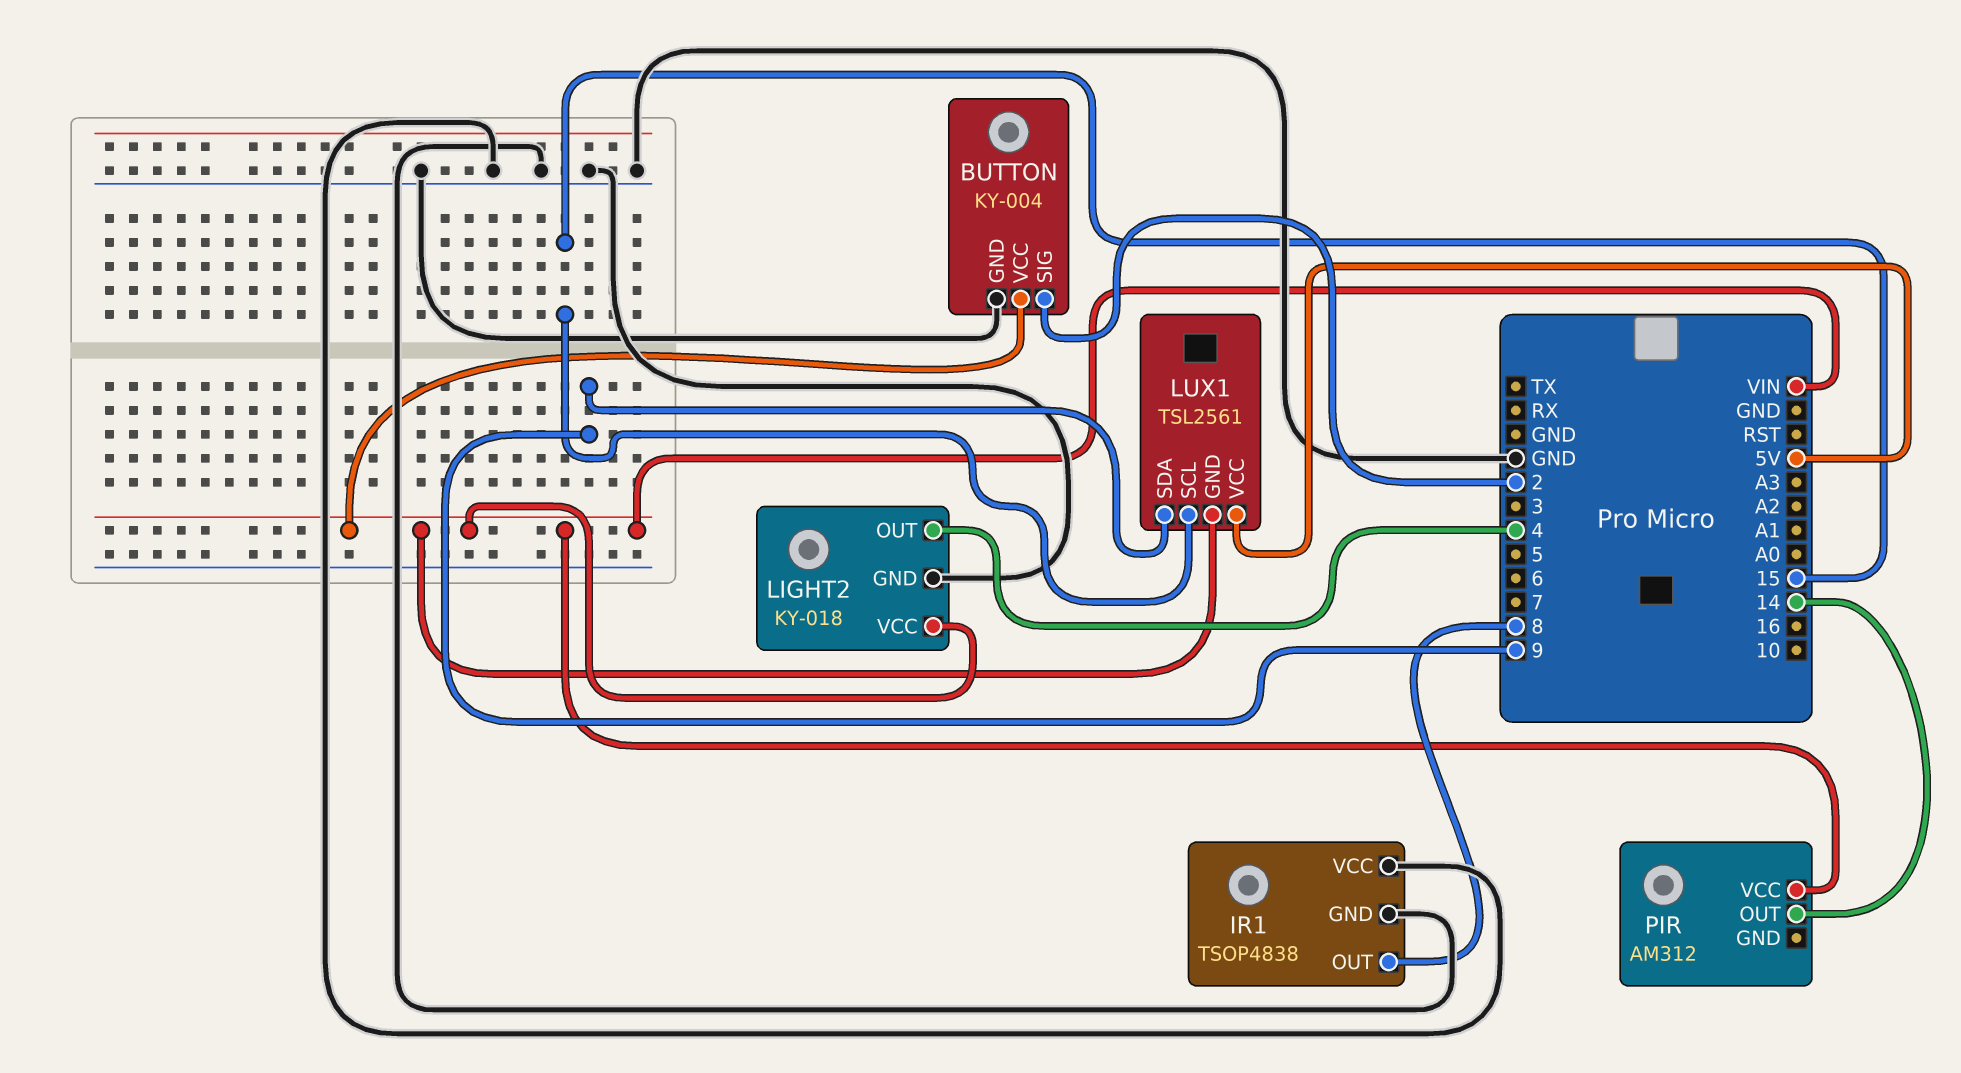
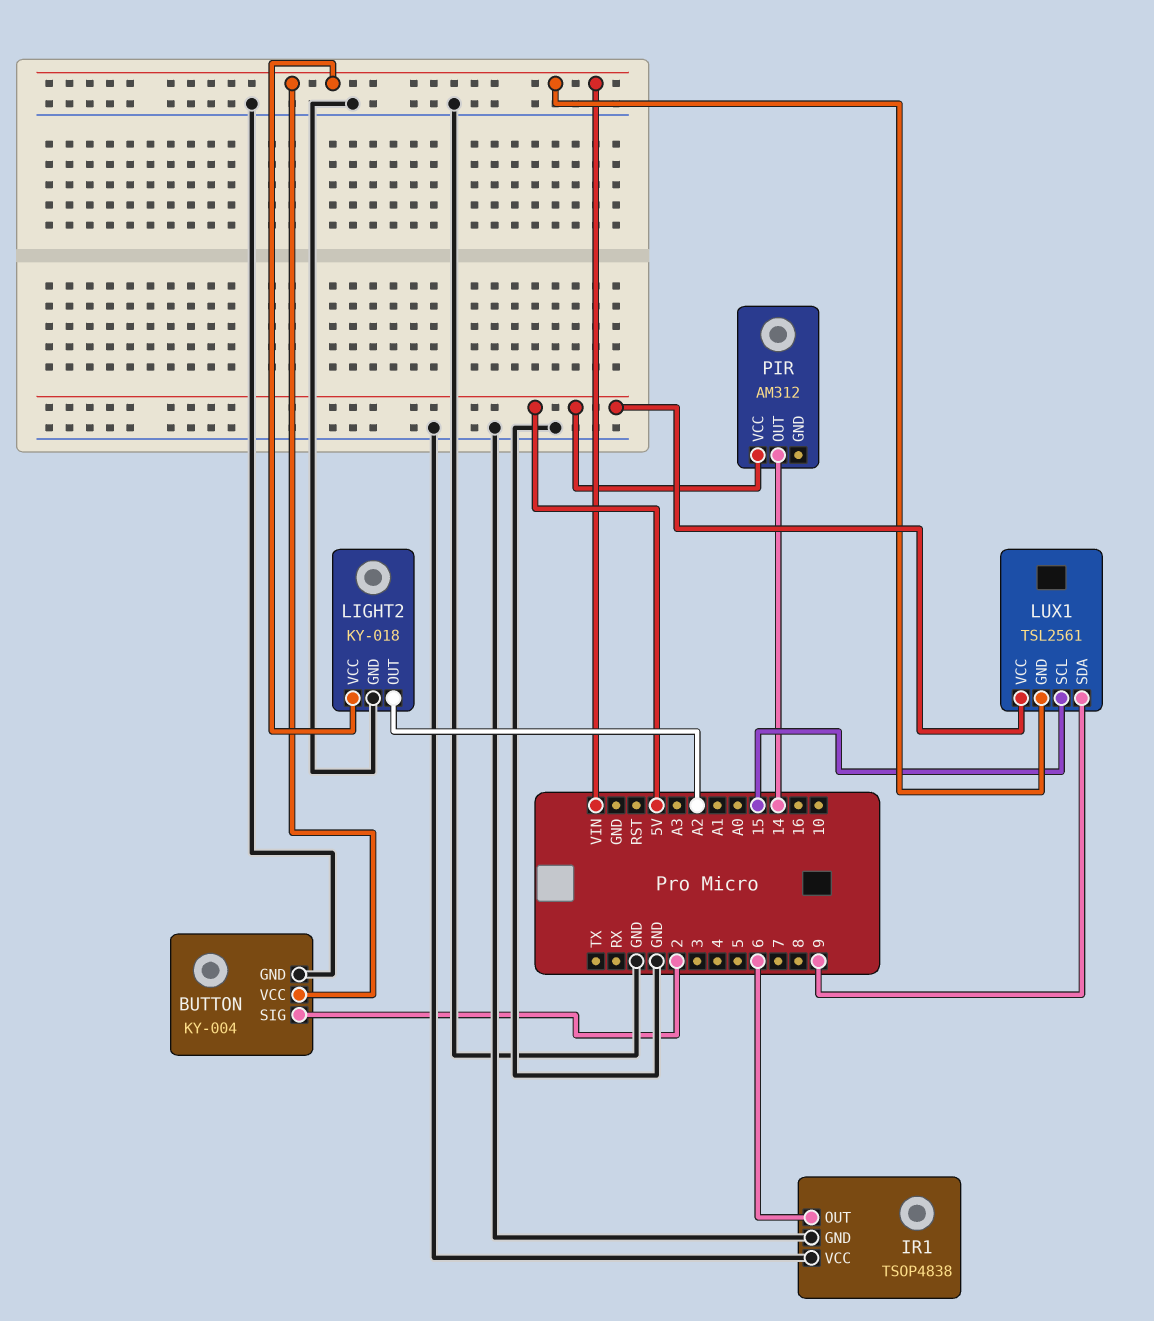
IR1 pin OUT: 8 -> 6
LIGHT2 pin OUT: 4 -> A2
PIR pin VCC: VIN -> 5V

